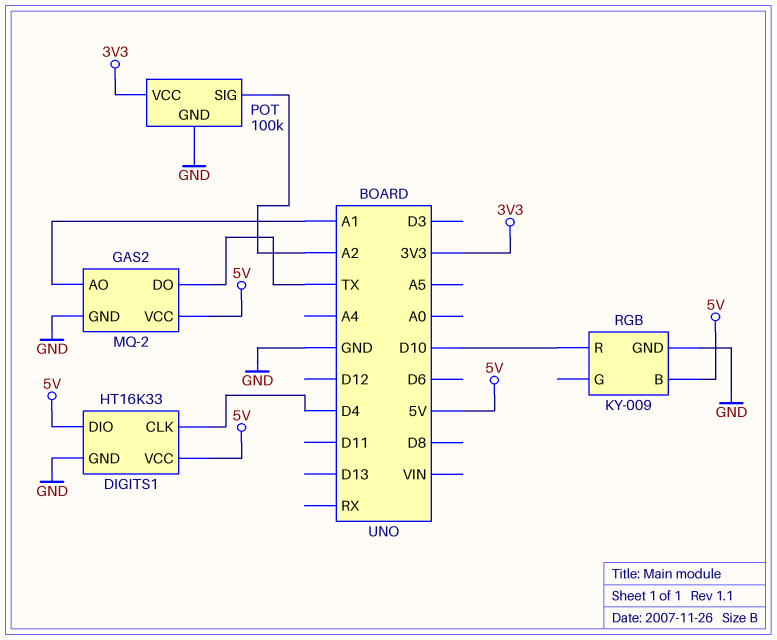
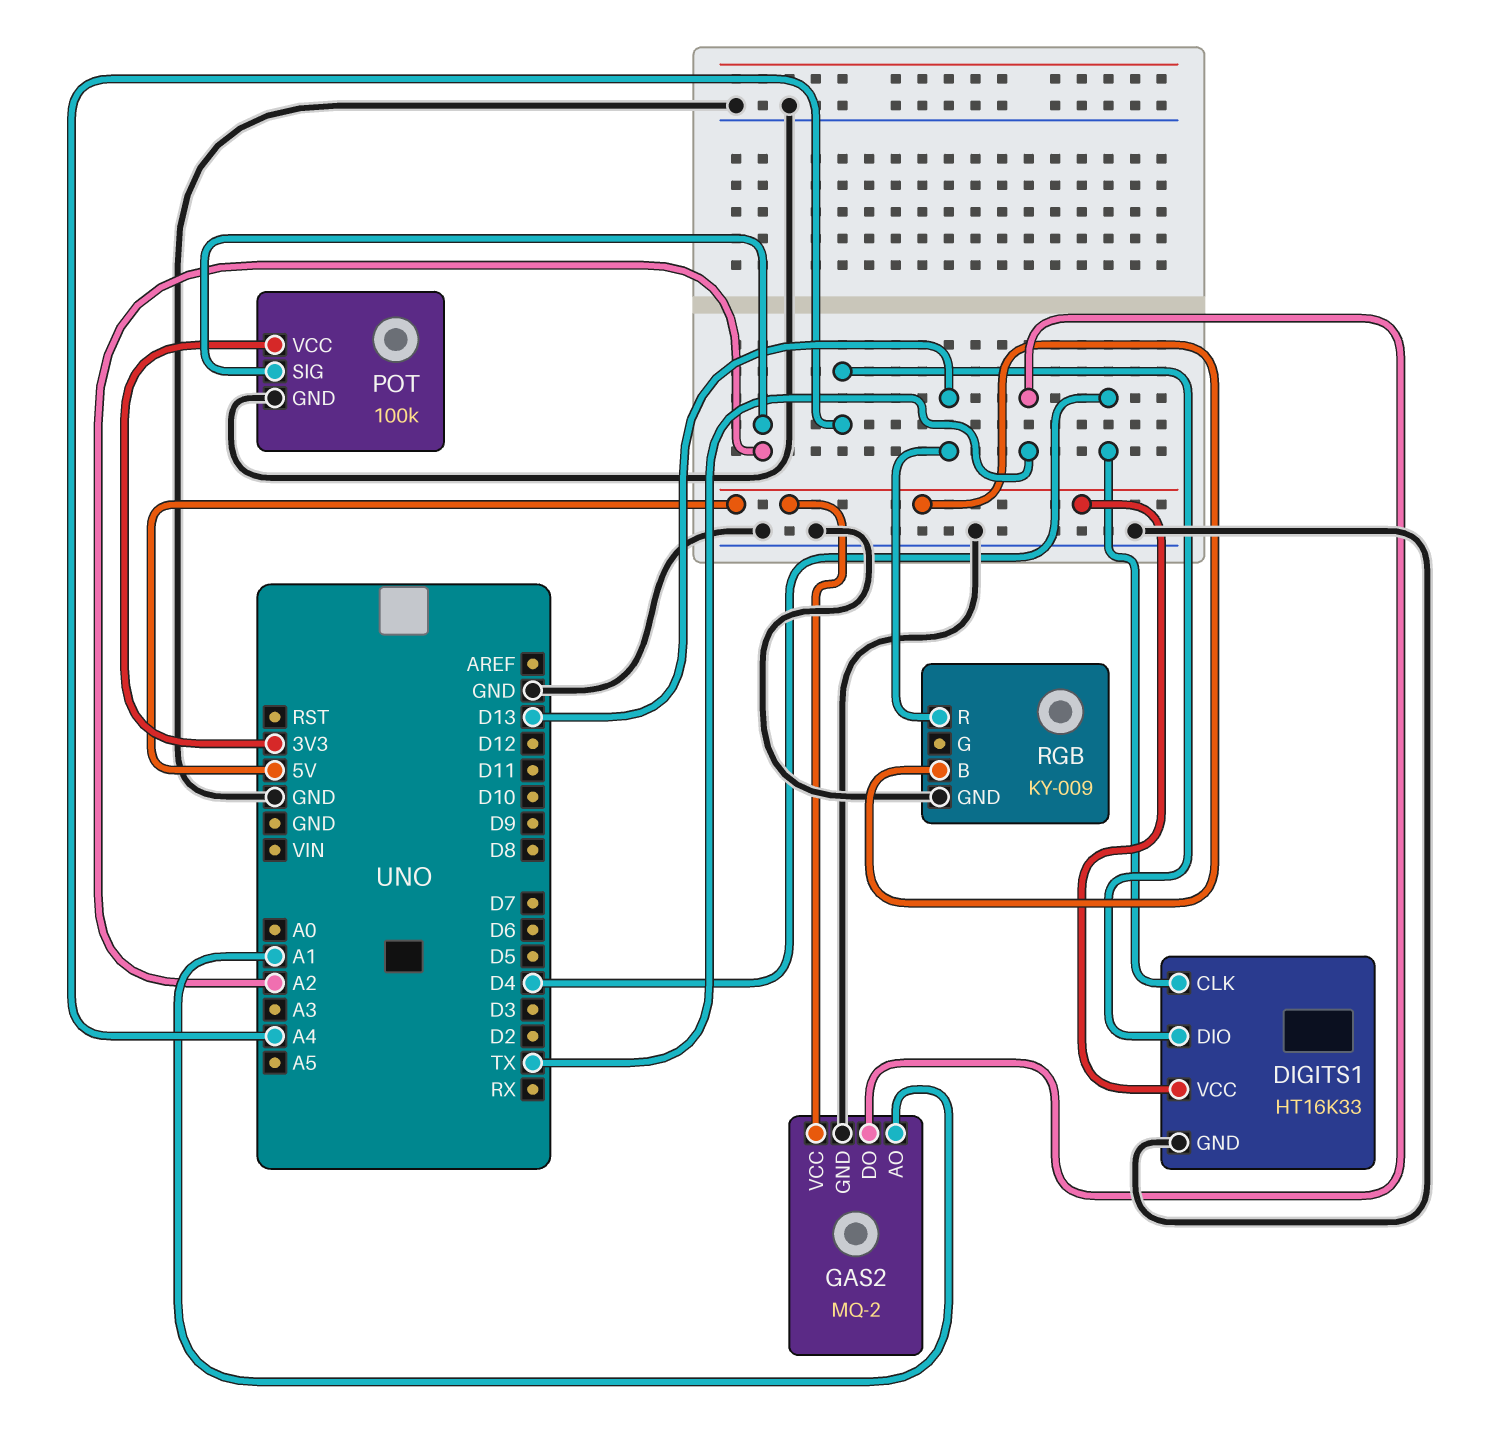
DIGITS1 pin DIO: 5V -> A4
RGB pin R: D10 -> D13

